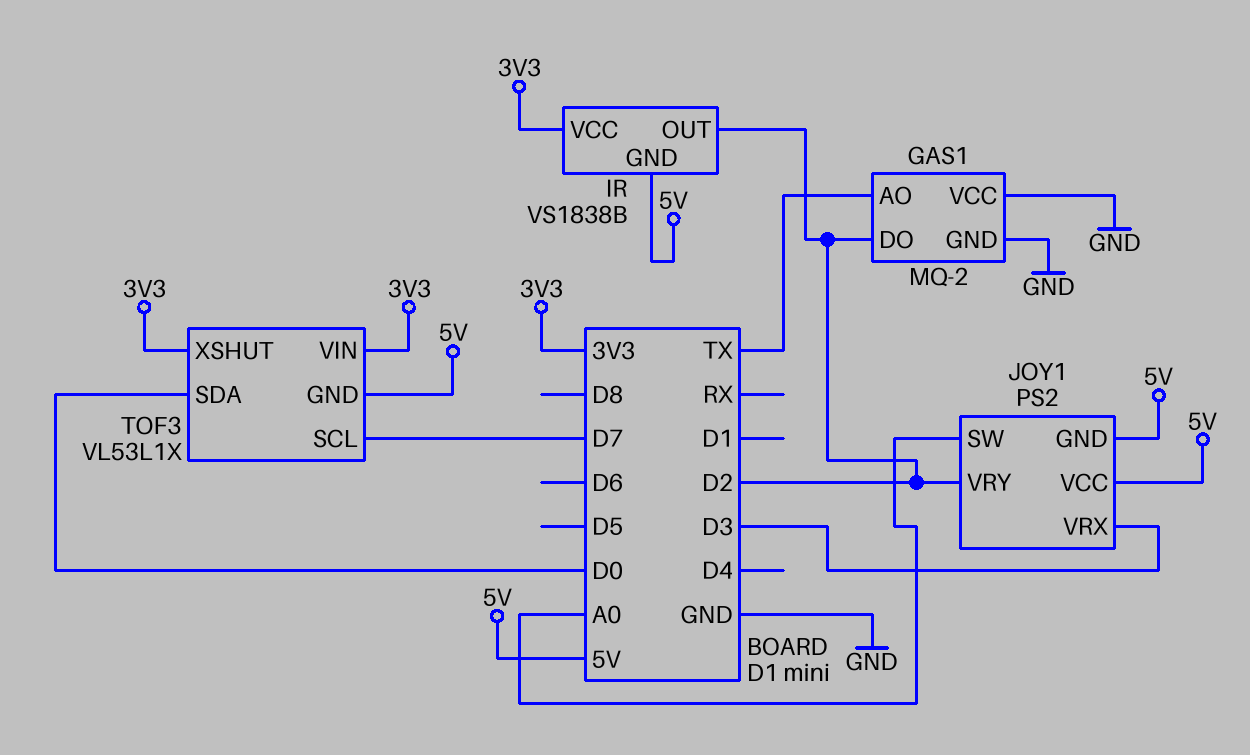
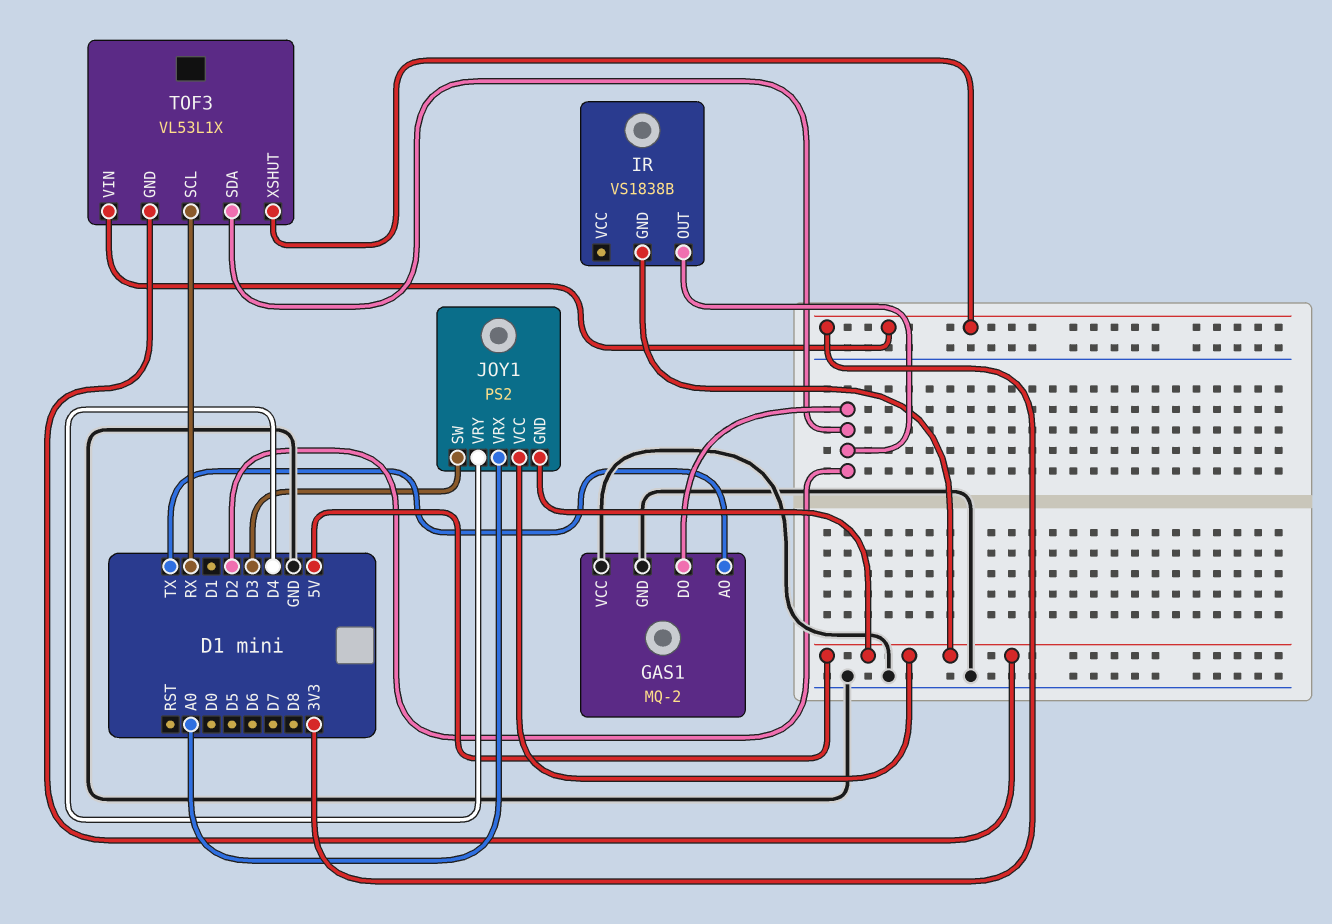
IR pin VCC: 3V3 -> none
JOY1 pin SW: A0 -> D3
JOY1 pin VRX: D3 -> A0
JOY1 pin VRY: D2 -> D4
TOF3 pin SCL: D7 -> RX
TOF3 pin SDA: D0 -> D2

